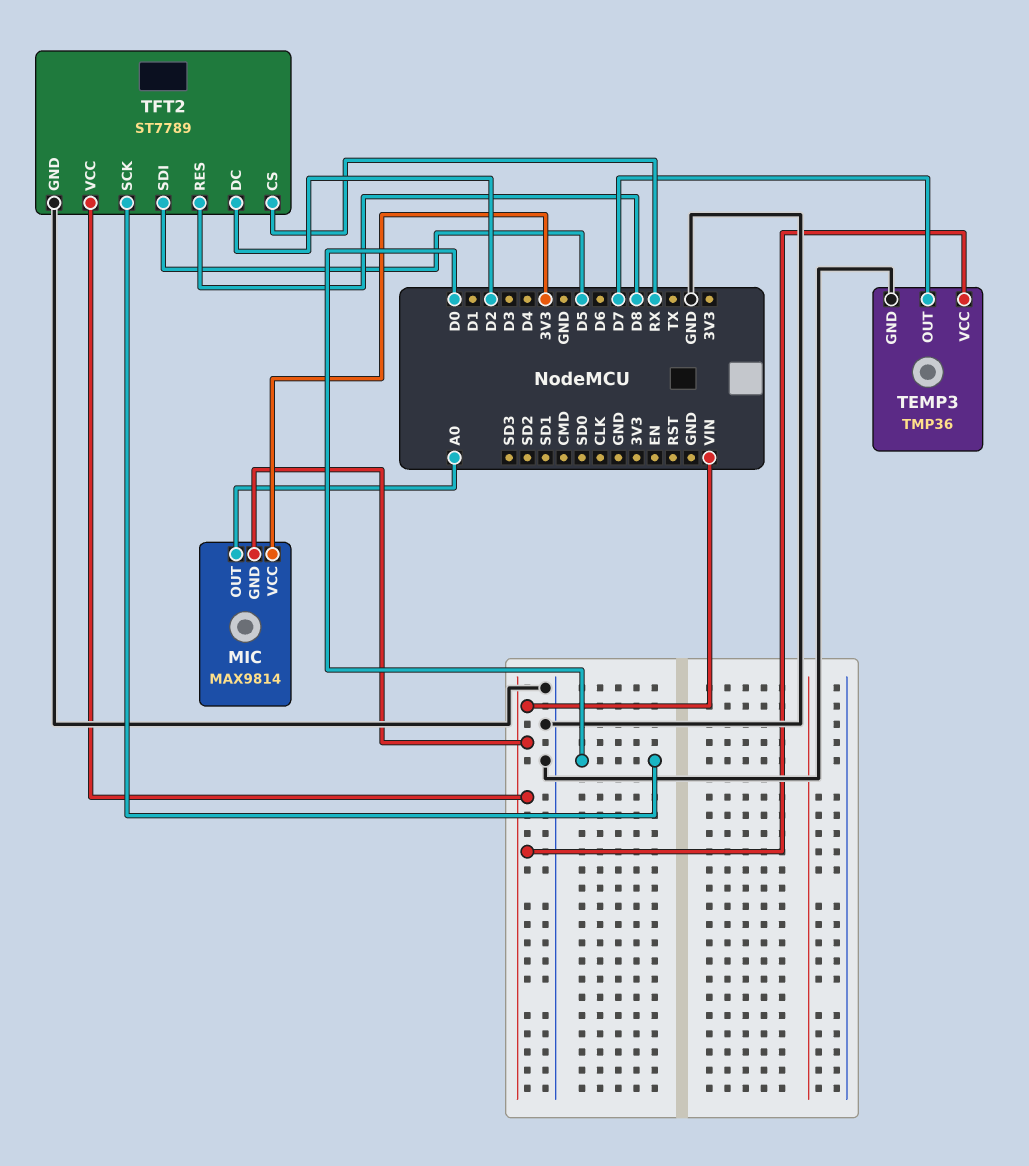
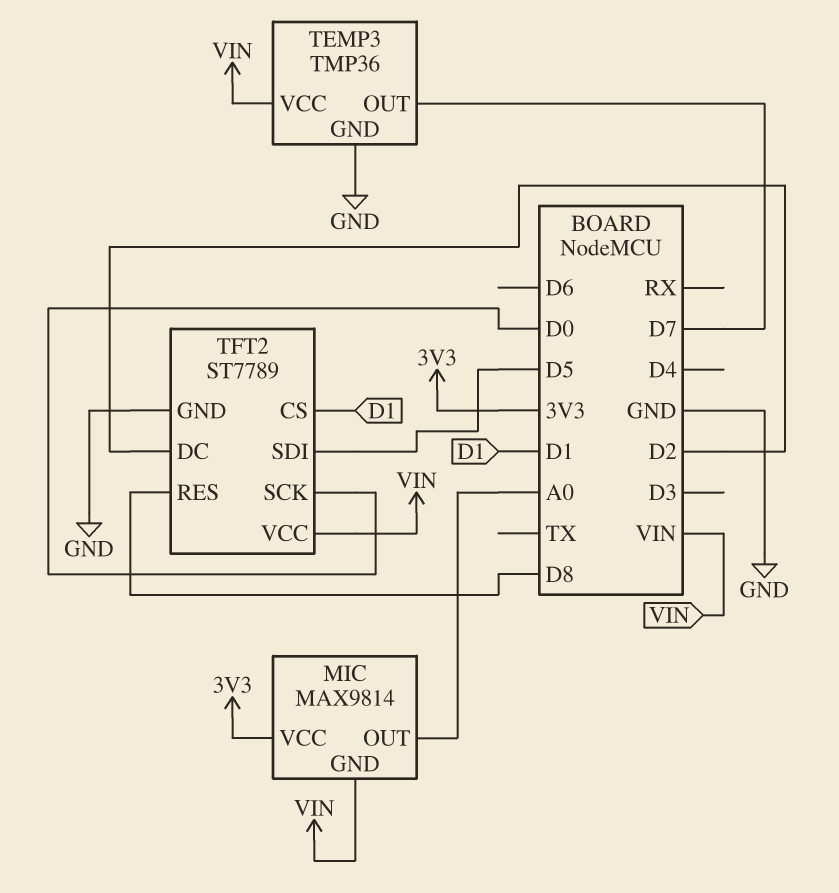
TFT2 pin CS: RX -> D1

